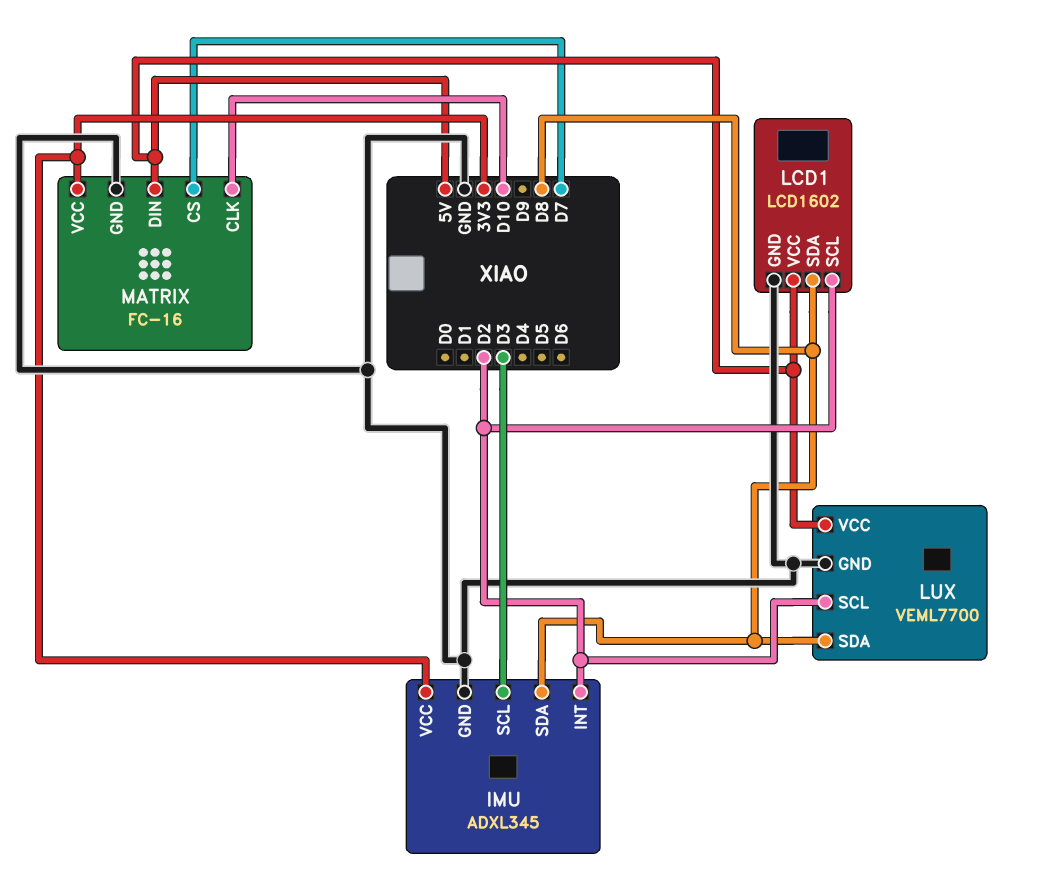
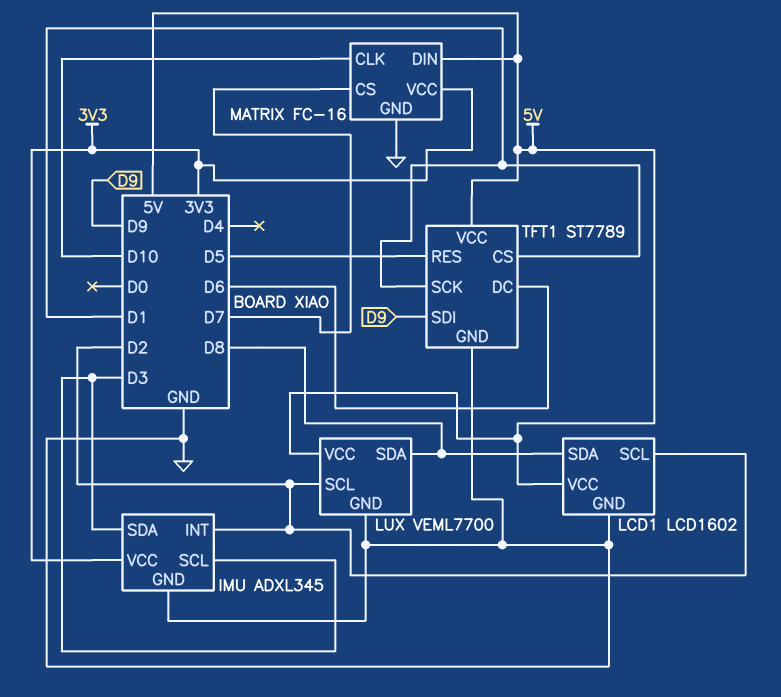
IMU pin SDA: D8 -> D3
TFT1: none -> ST7789
TFT1 pin CS: none -> D1
TFT1 pin DC: none -> D6
TFT1 pin GND: none -> GND
TFT1 pin RES: none -> D5
TFT1 pin SCK: none -> D1
TFT1 pin SDI: none -> D9
TFT1 pin VCC: none -> 5V

